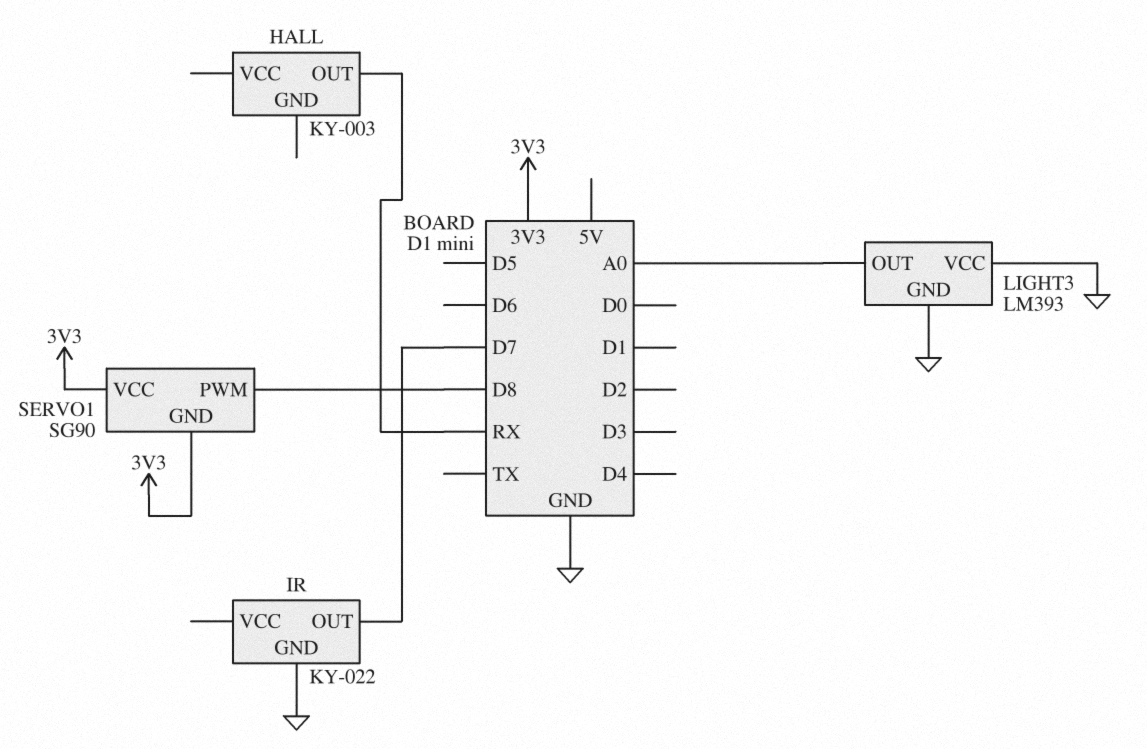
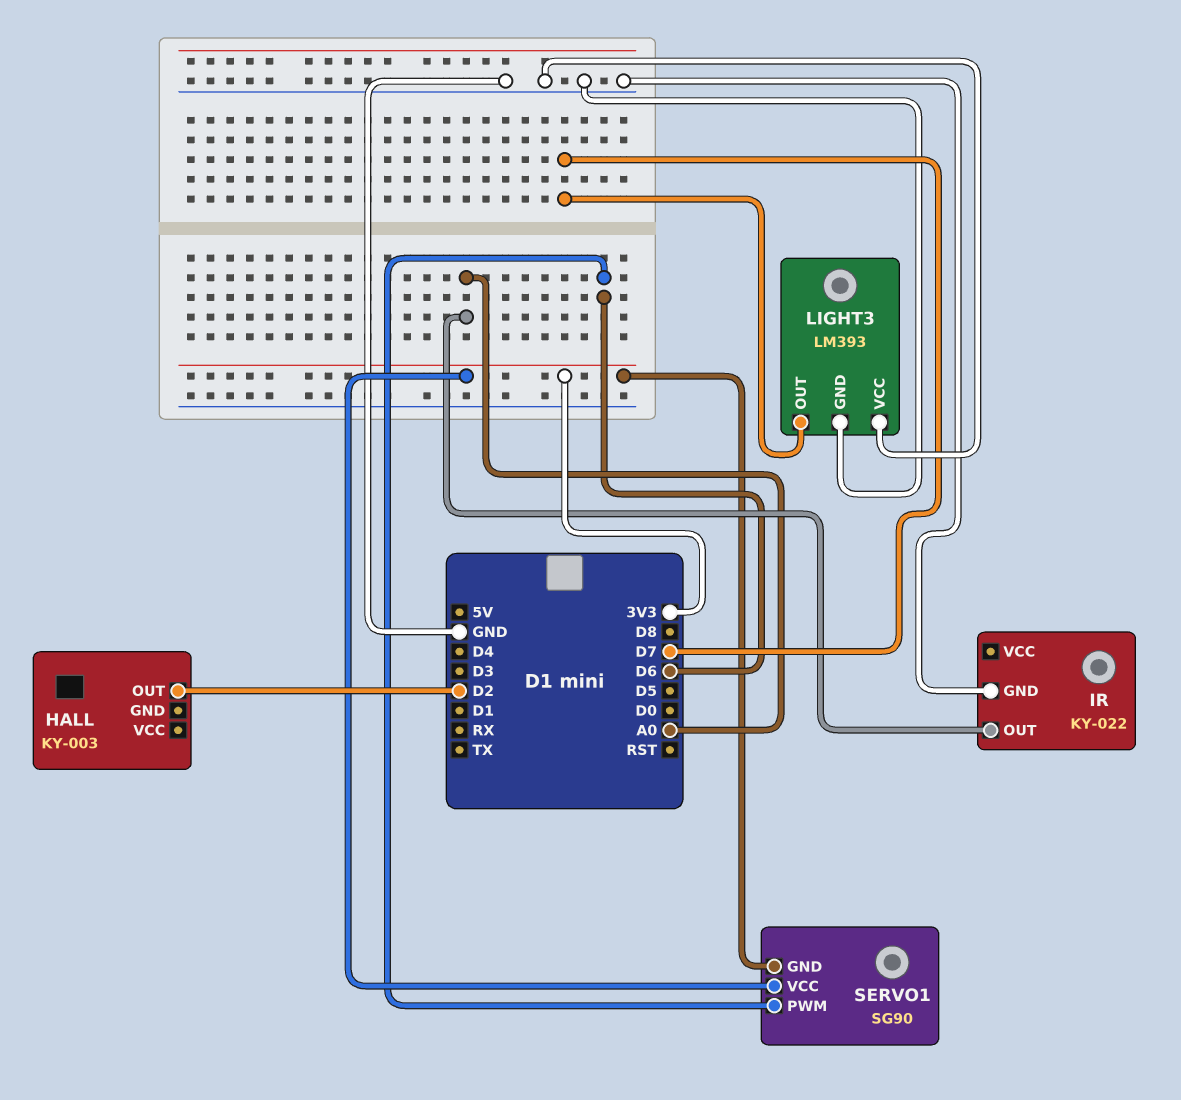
HALL pin OUT: RX -> D2
IR pin OUT: D7 -> A0
LIGHT3 pin OUT: A0 -> D7
SERVO1 pin PWM: D8 -> D6

